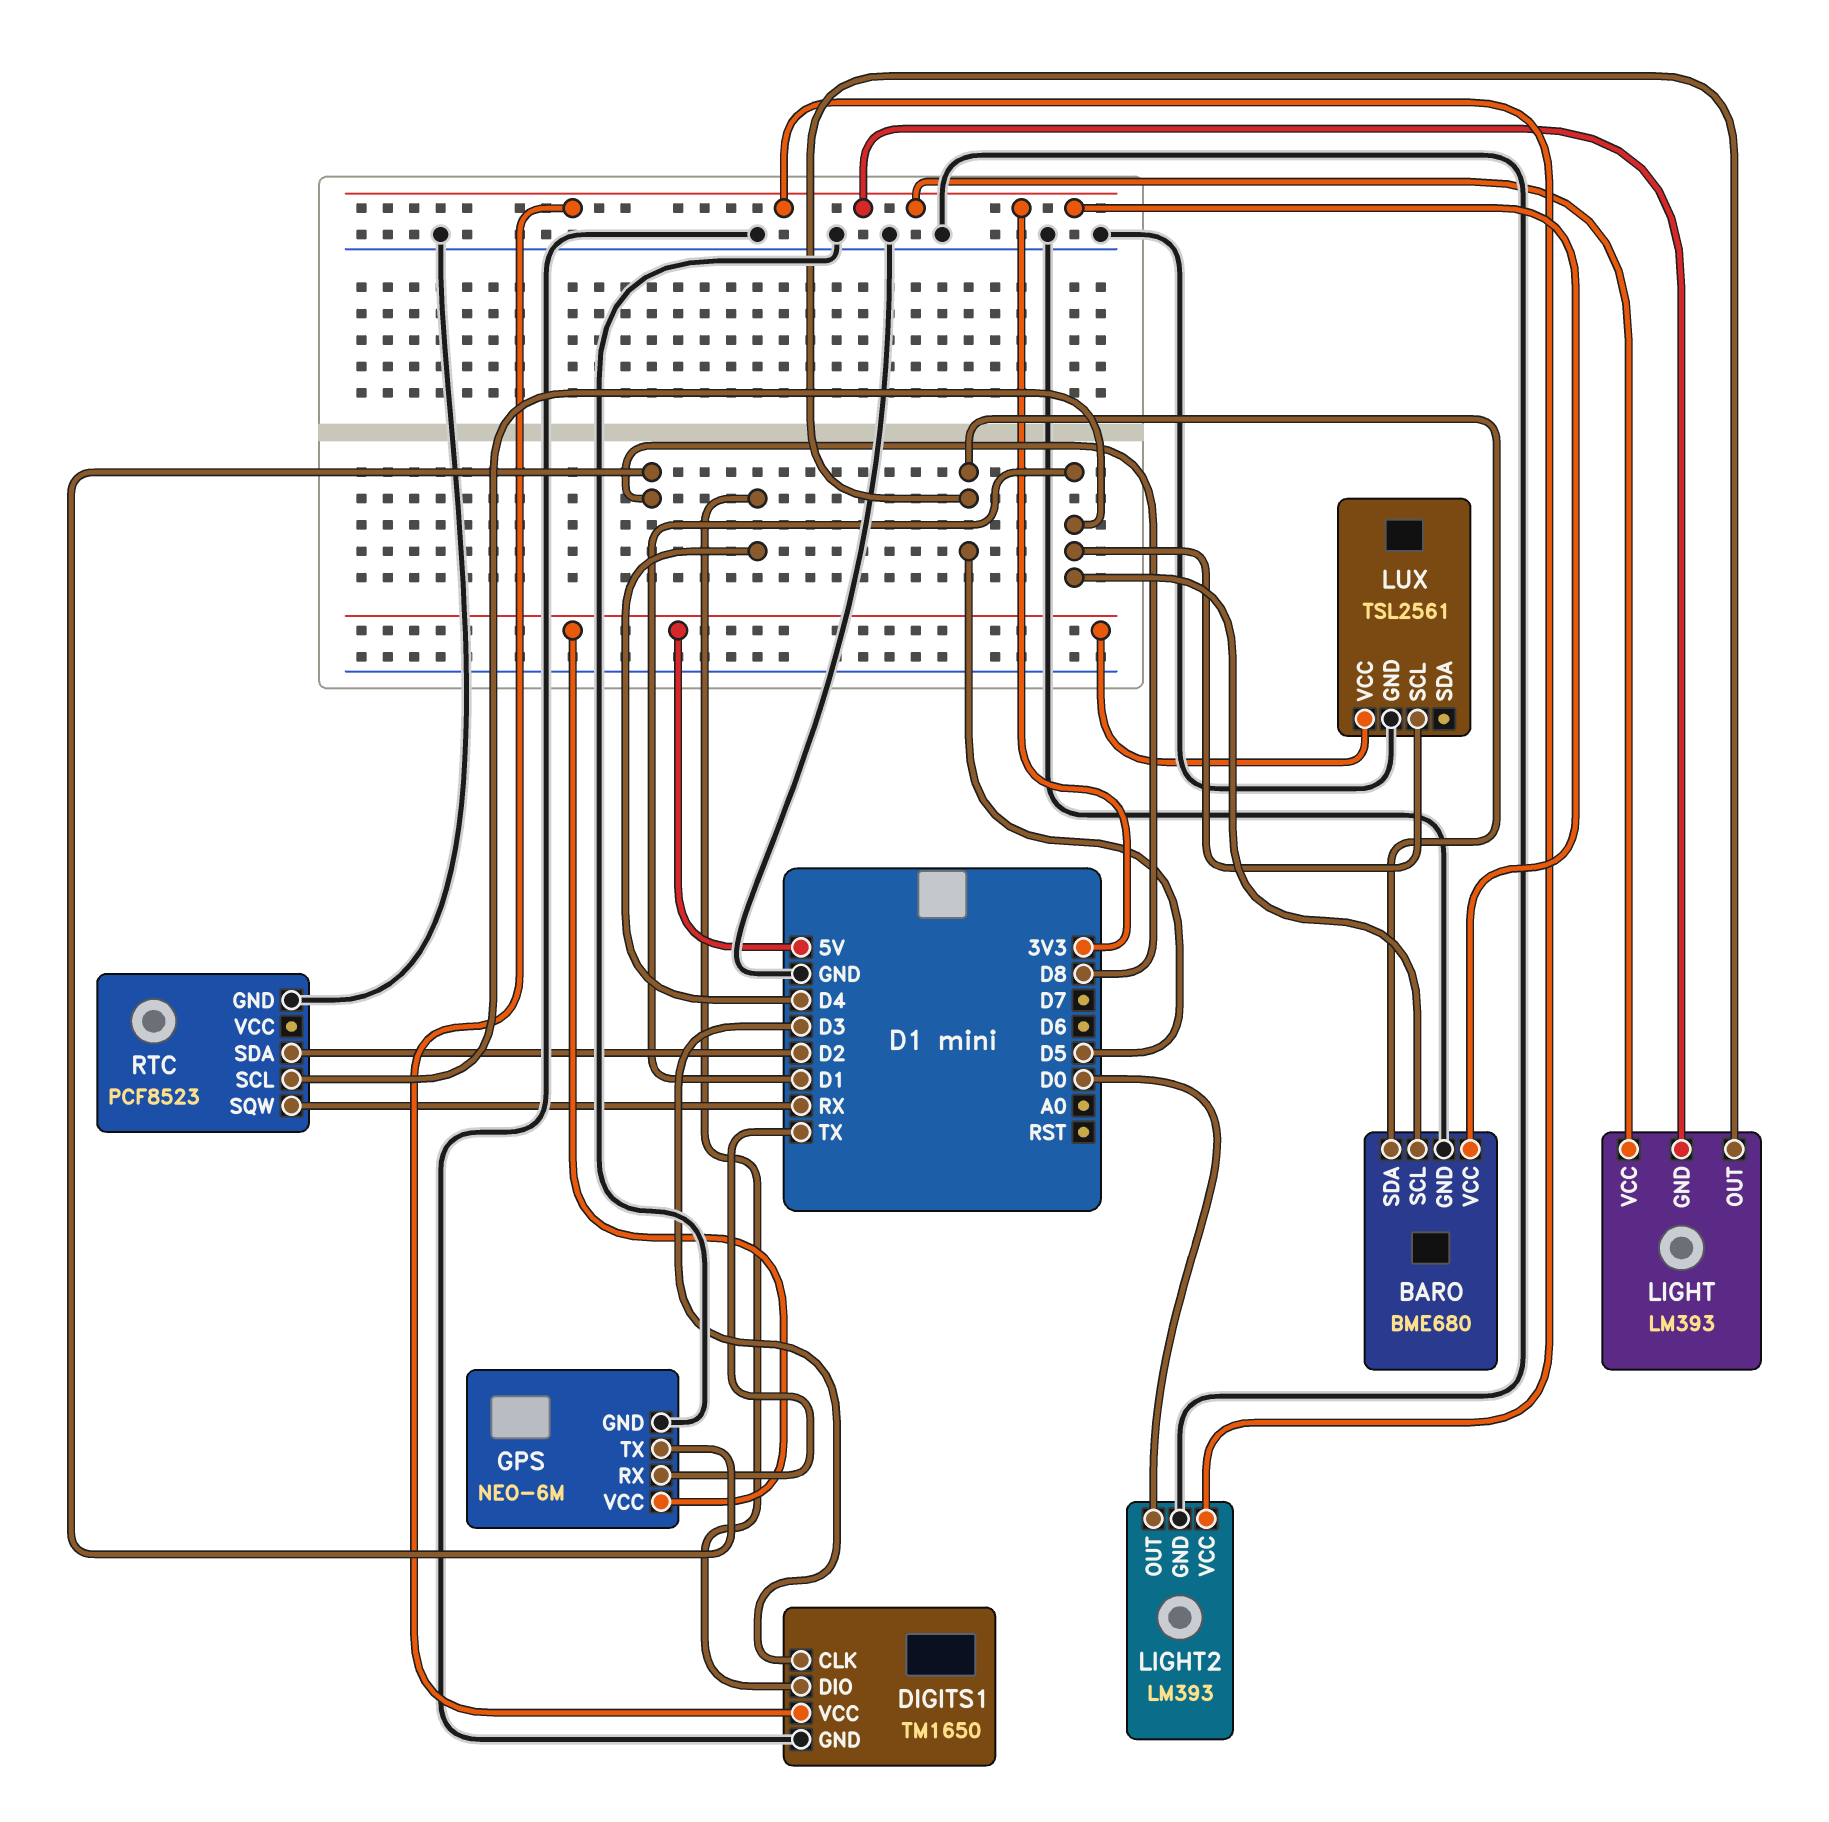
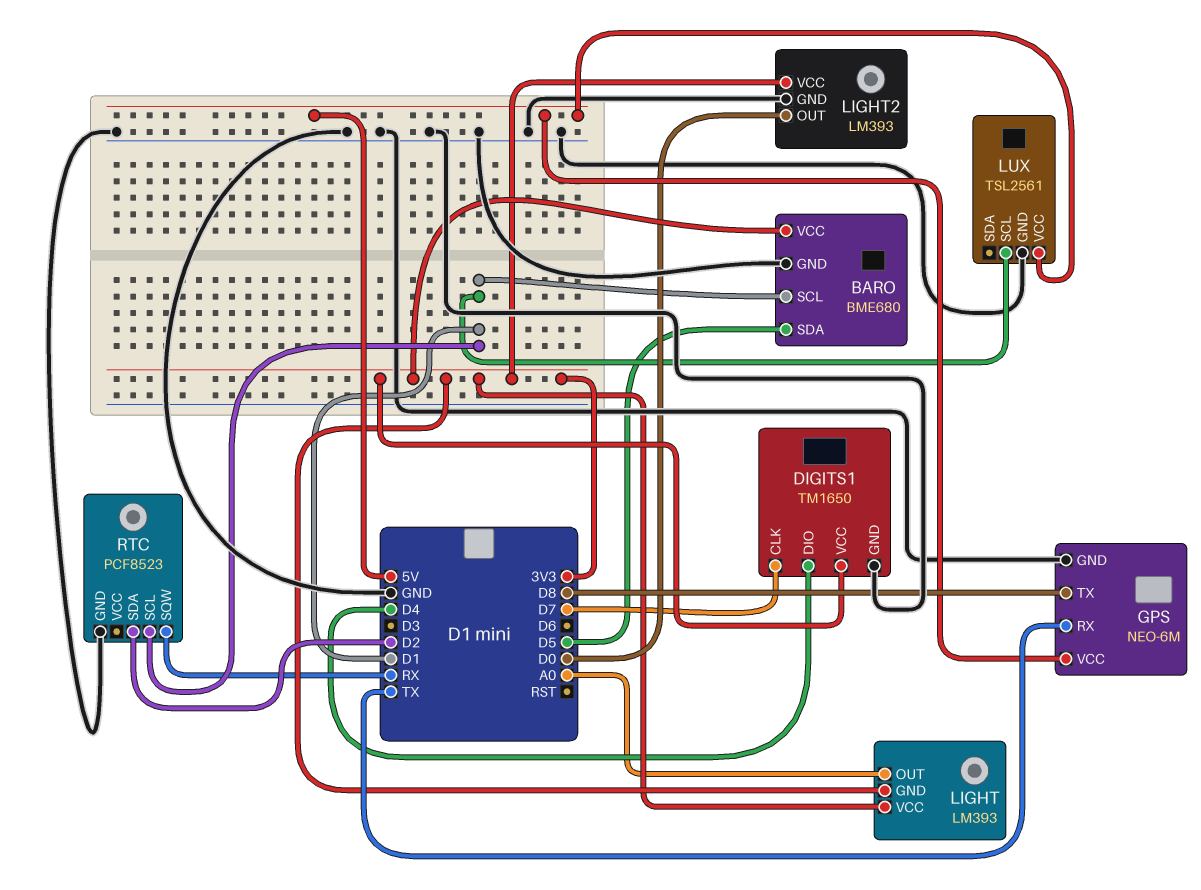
DIGITS1 pin CLK: D3 -> D7
LIGHT pin OUT: D5 -> A0

